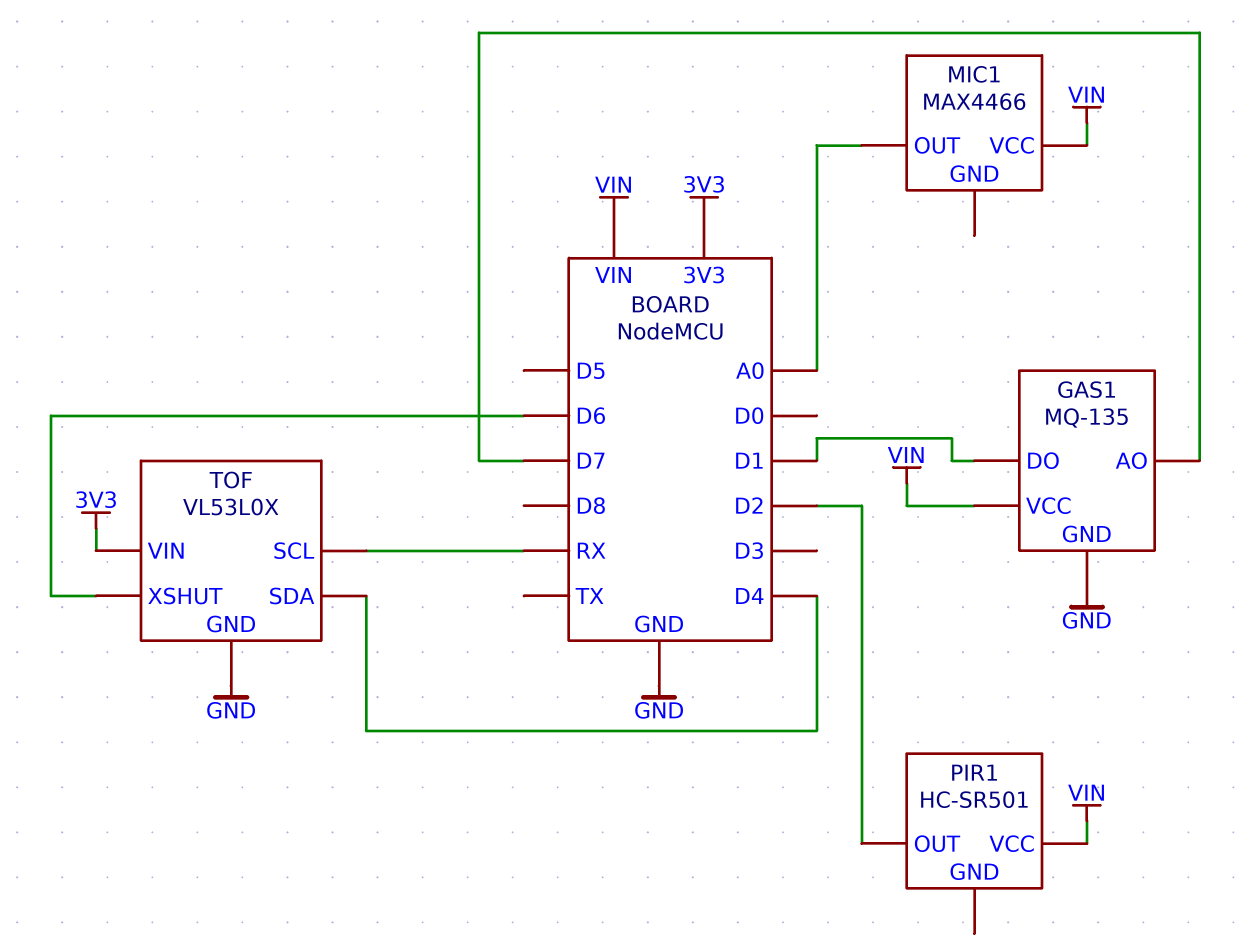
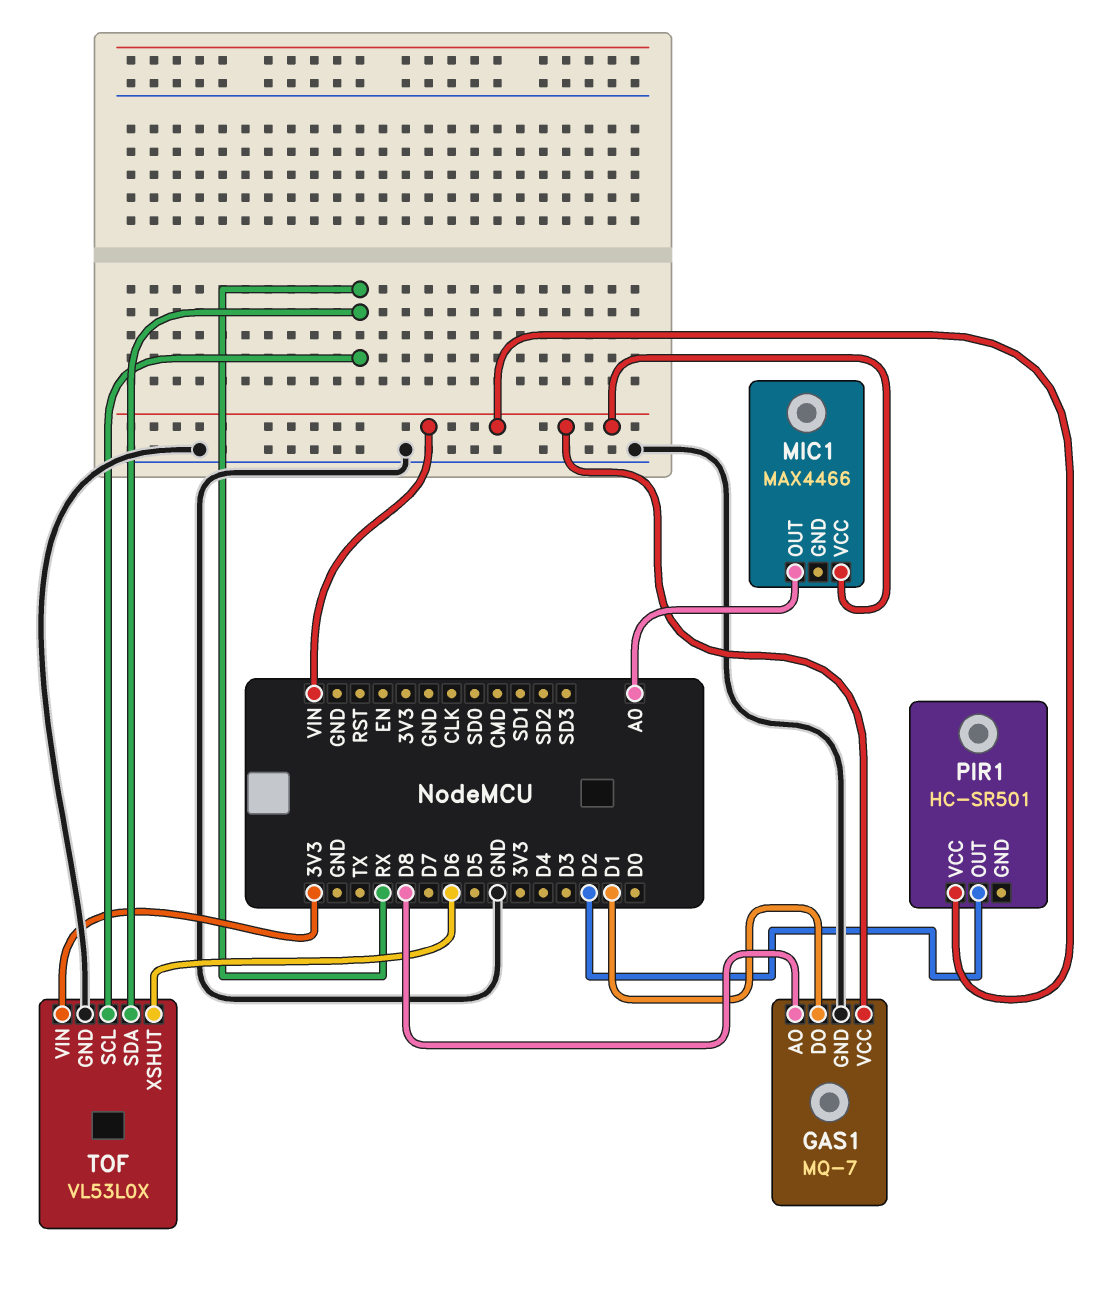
GAS1: MQ-135 -> MQ-7
GAS1 pin AO: D7 -> D8
TOF pin SDA: D4 -> RX

